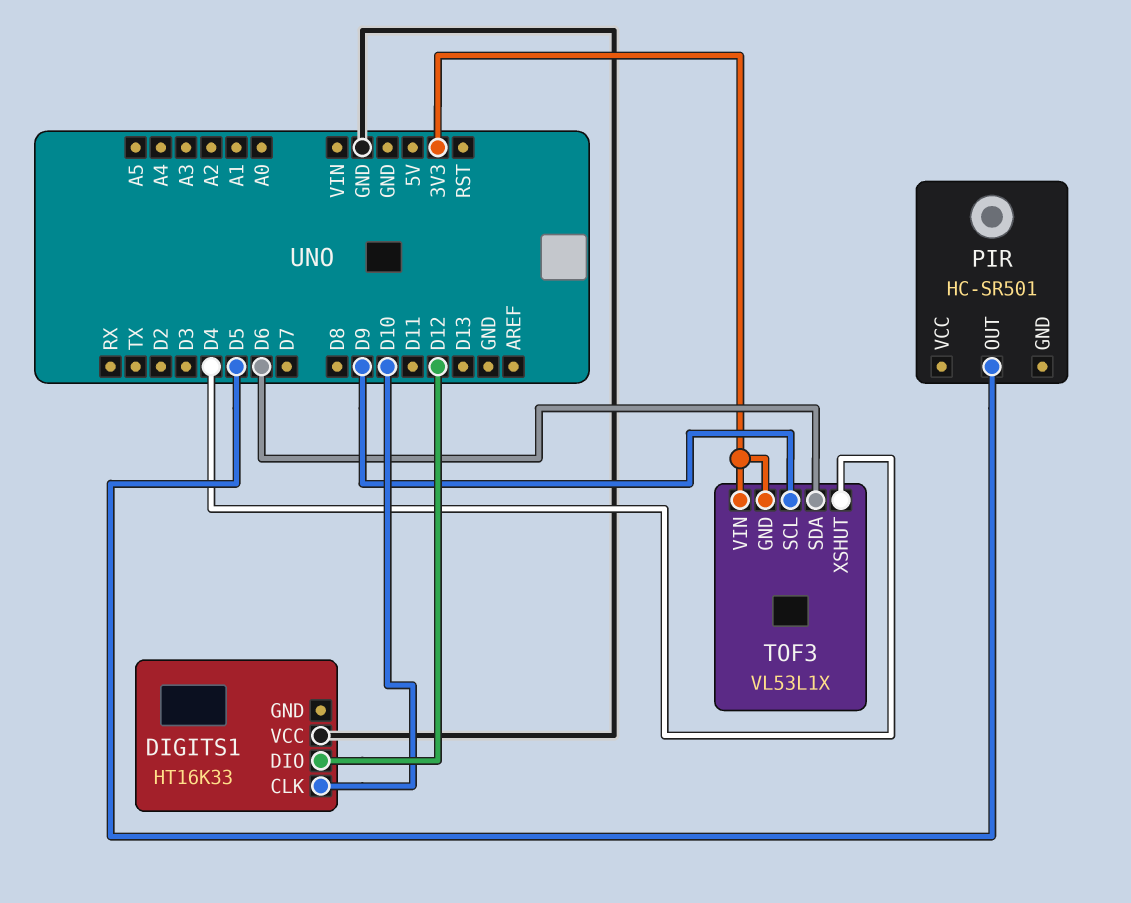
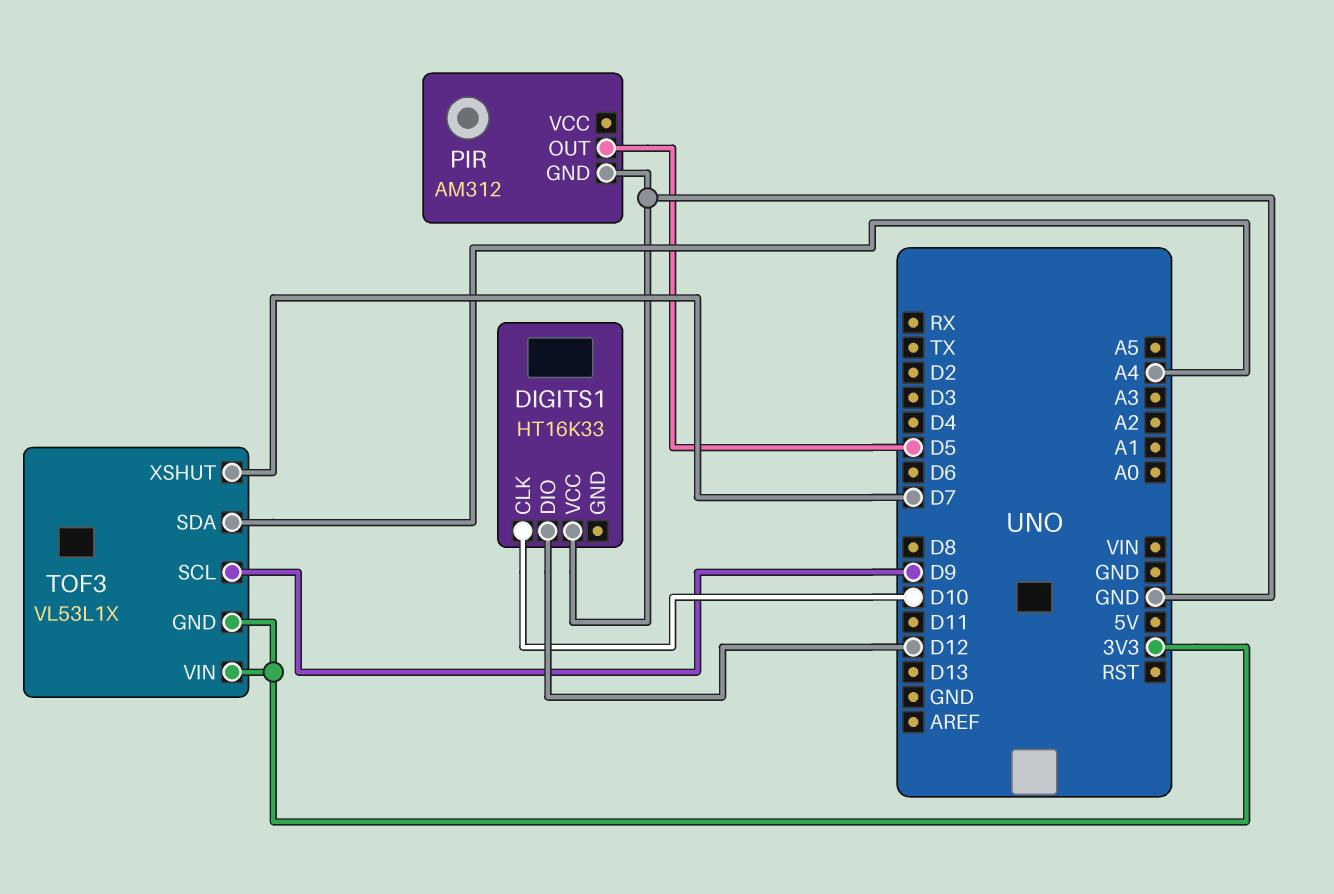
PIR: HC-SR501 -> AM312
PIR pin GND: none -> GND
TOF3 pin SDA: D6 -> A4
TOF3 pin XSHUT: D4 -> D7

